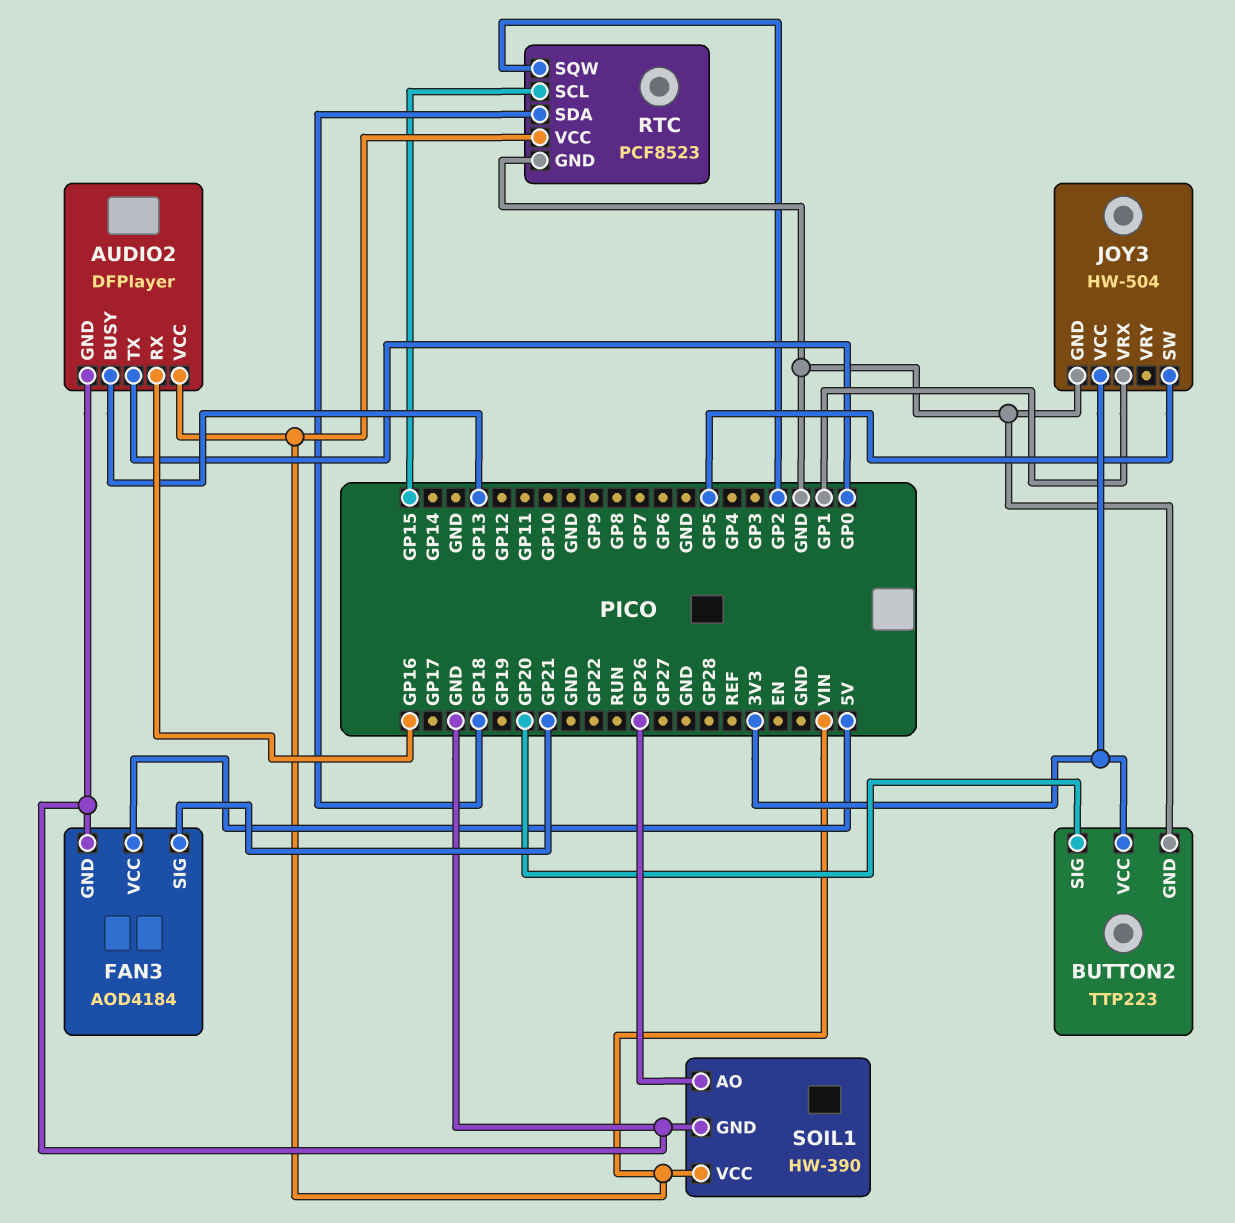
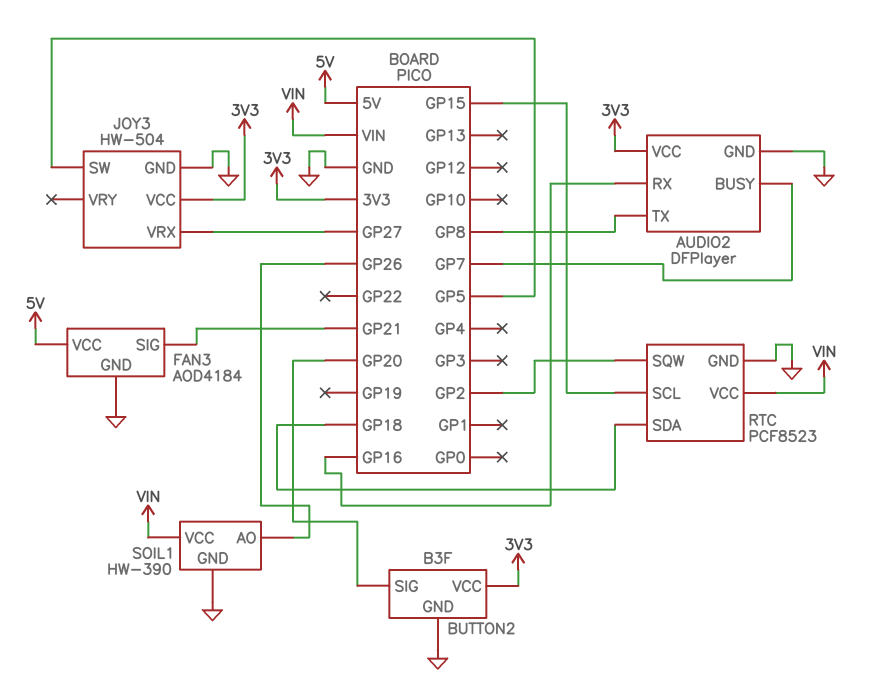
AUDIO2 pin BUSY: GP13 -> GP7
AUDIO2 pin TX: GP0 -> GP8
AUDIO2 pin VCC: VIN -> 3V3
BUTTON2: TTP223 -> B3F
JOY3 pin VRX: GP1 -> GP27

